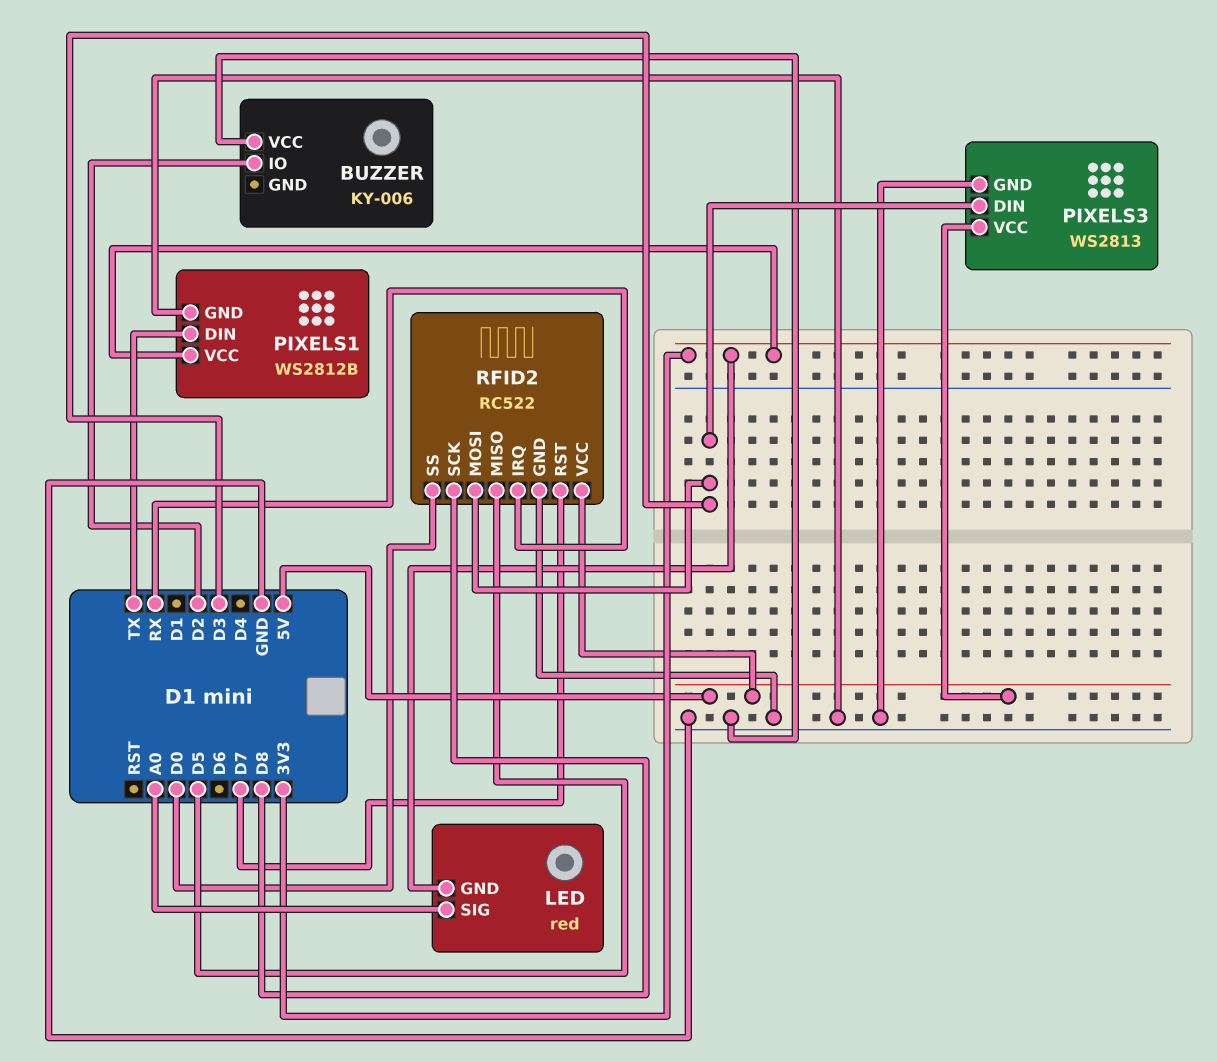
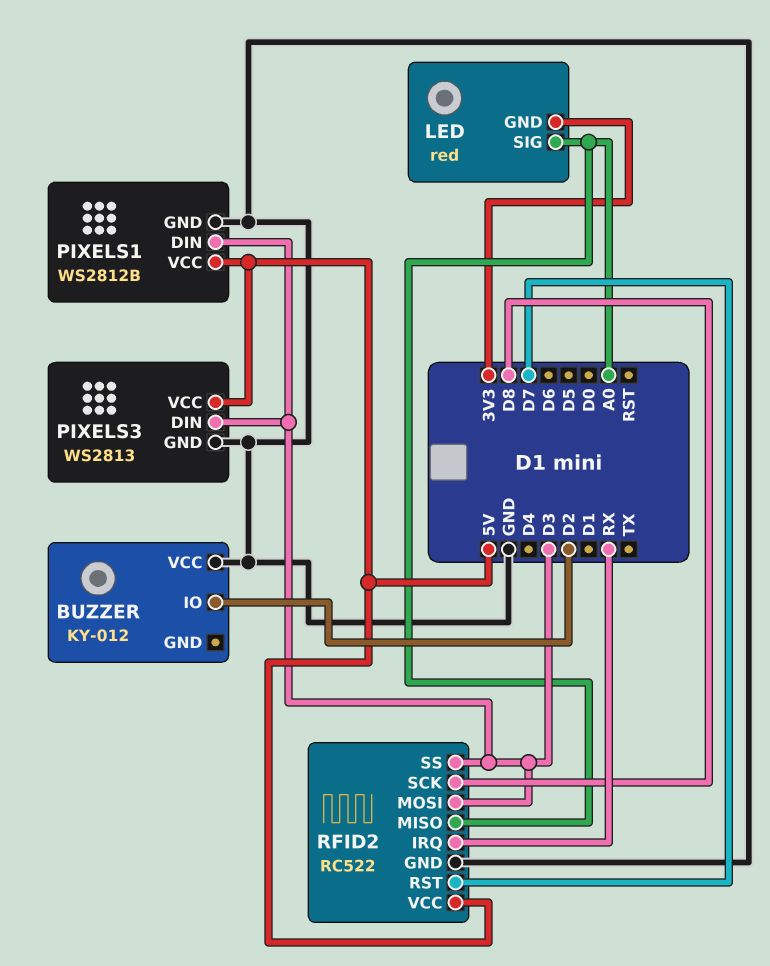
BUZZER: KY-006 -> KY-012
PIXELS1 pin DIN: TX -> D3
PIXELS1 pin VCC: 3V3 -> 5V
RFID2 pin MISO: D5 -> A0
RFID2 pin SS: D0 -> D3

